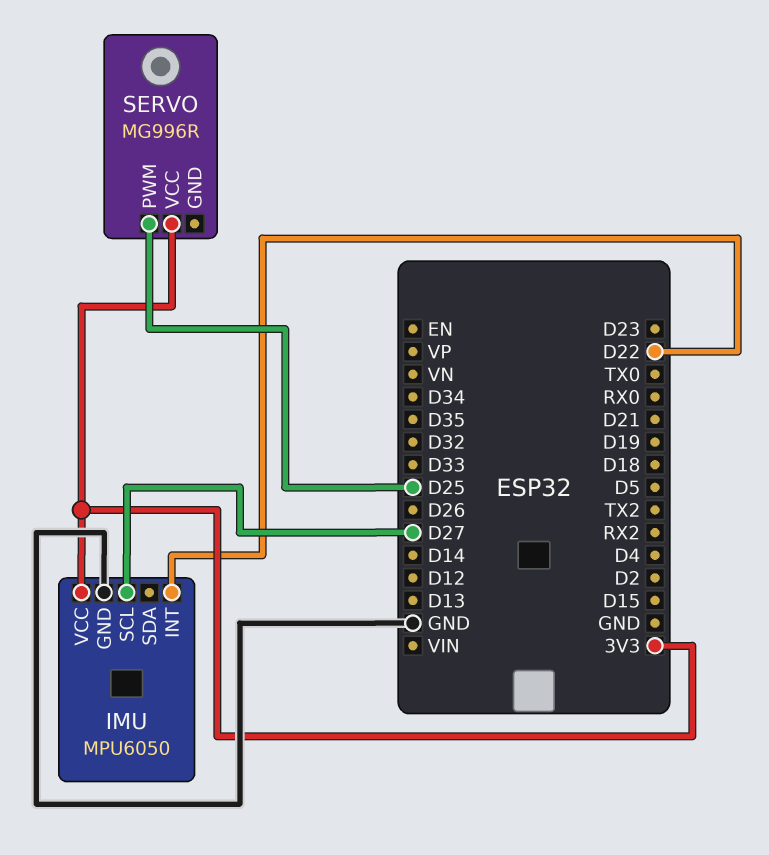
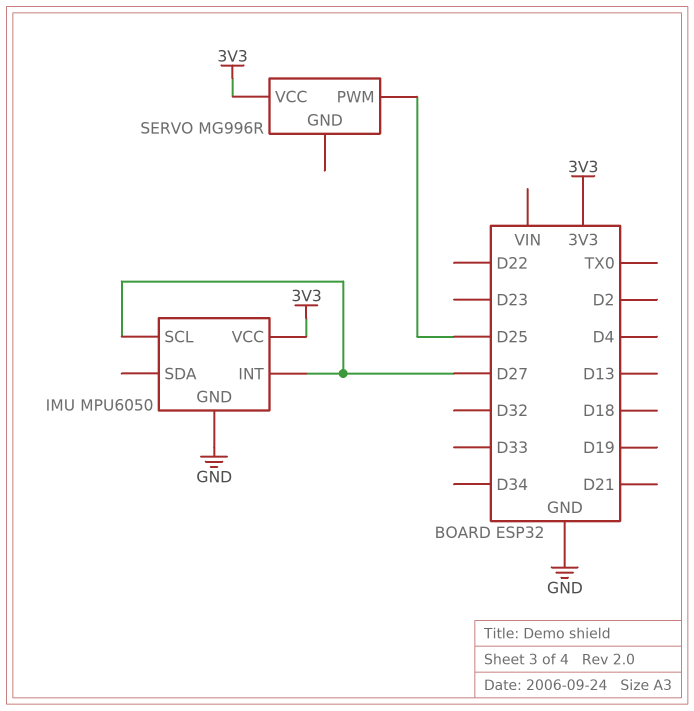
IMU pin INT: D22 -> D27

